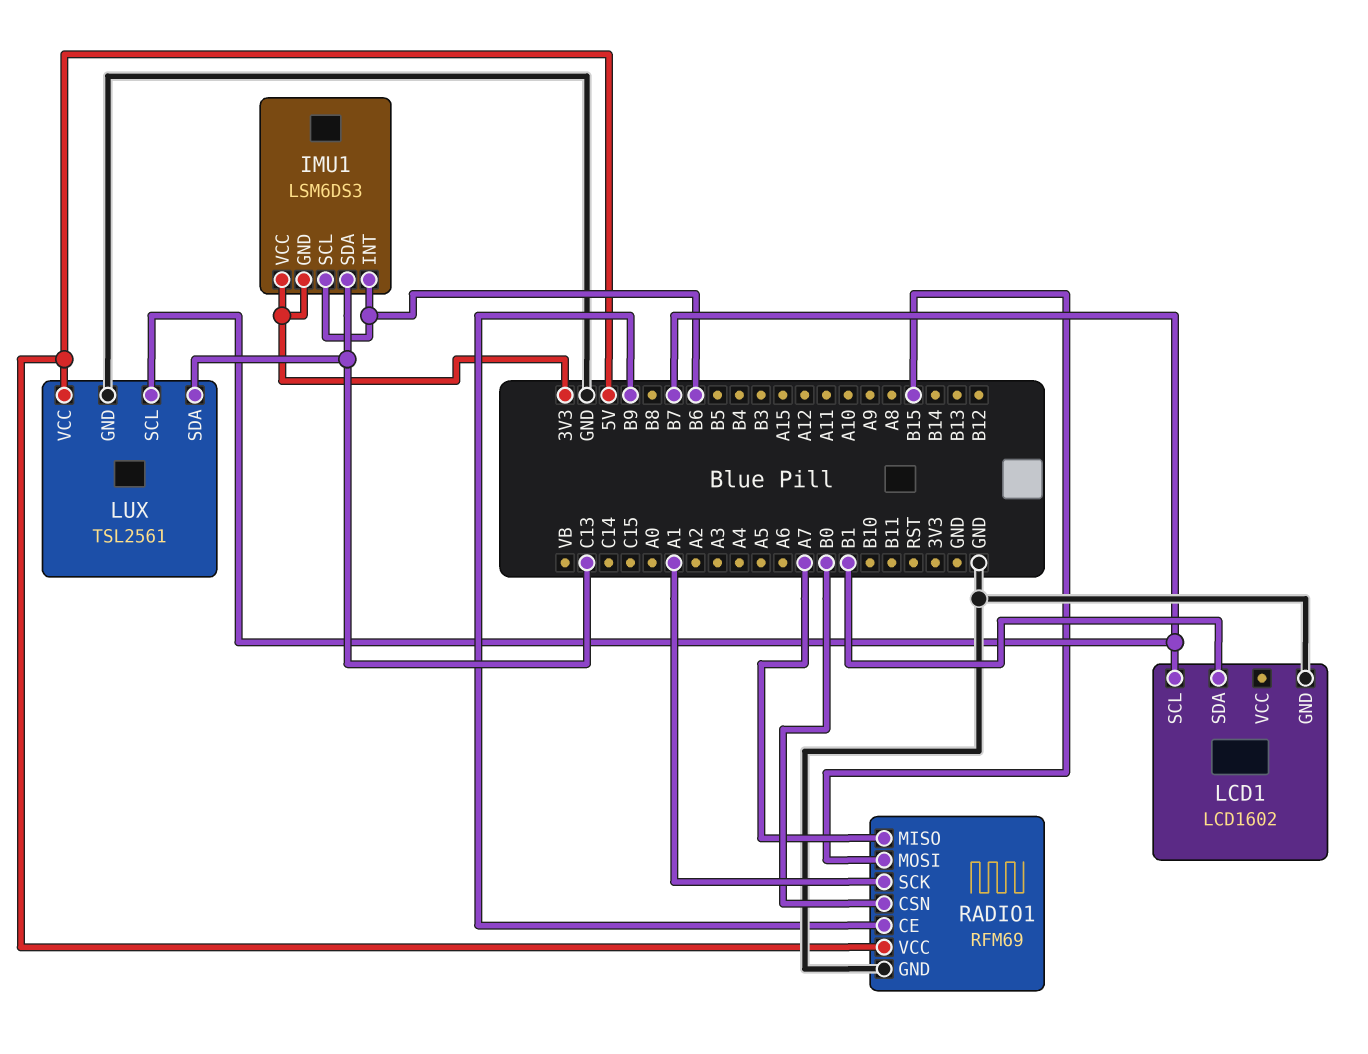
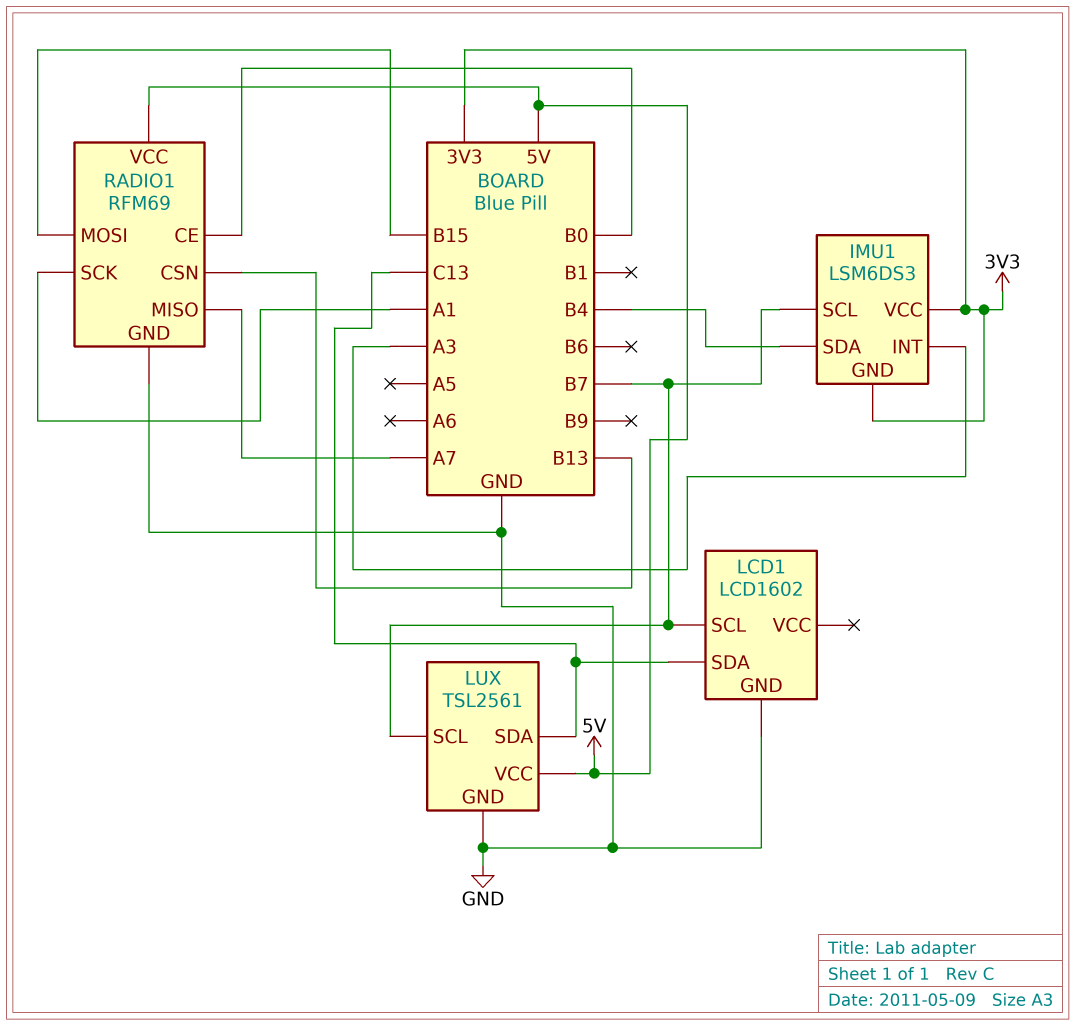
IMU1 pin INT: B6 -> A3
IMU1 pin SCL: B6 -> B7
IMU1 pin SDA: C13 -> B4
LCD1 pin SDA: B1 -> C13
RADIO1 pin CE: B9 -> B0
RADIO1 pin CSN: B0 -> B13

